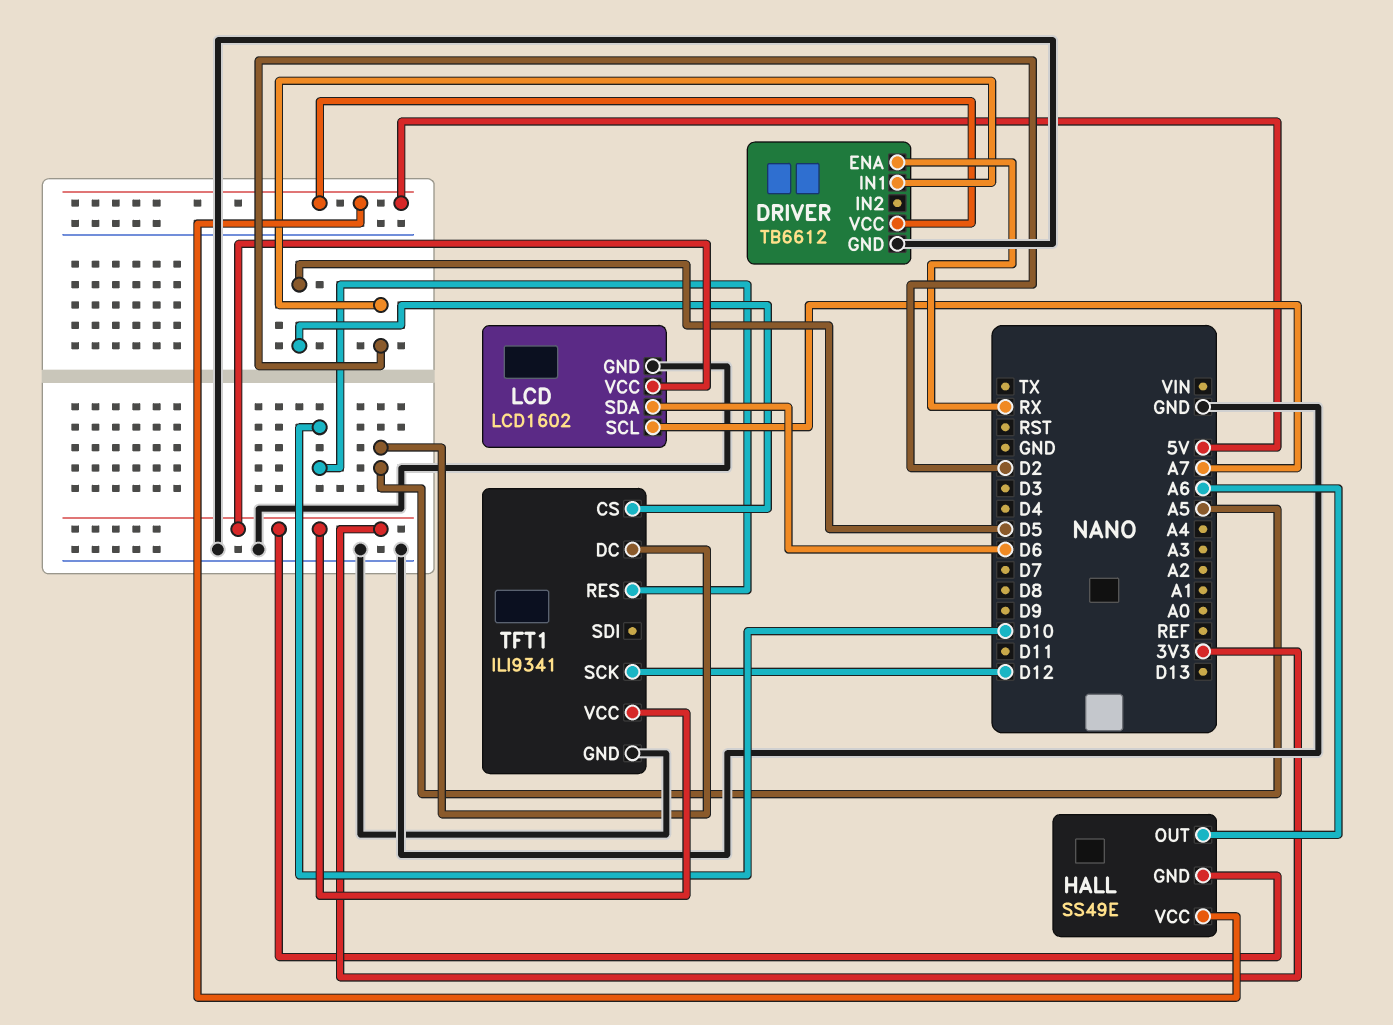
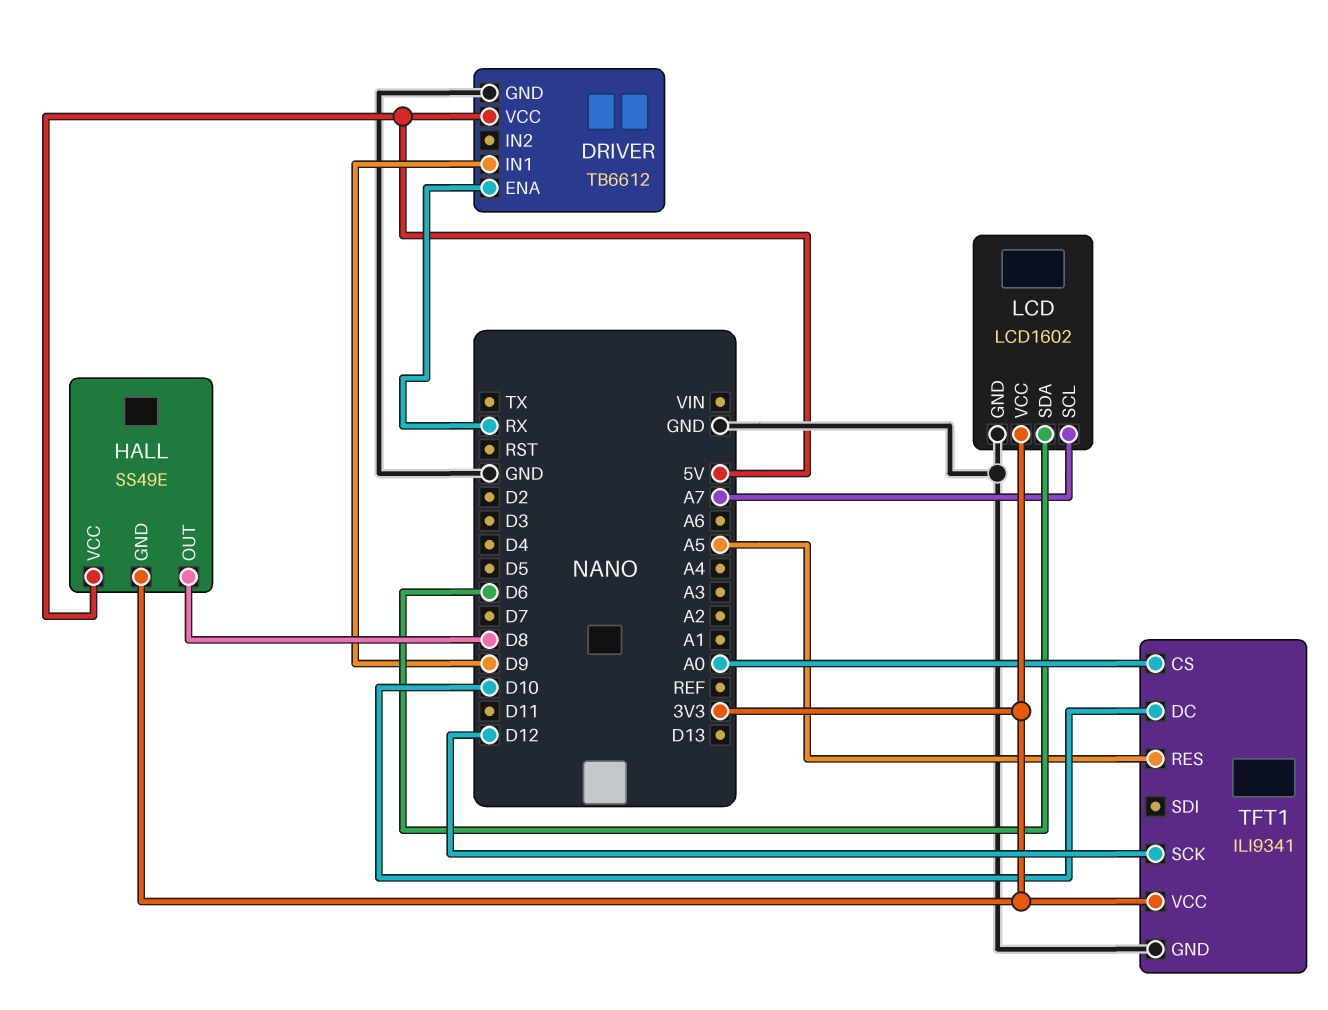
DRIVER pin IN1: D2 -> D9
HALL pin OUT: A6 -> D8
TFT1 pin CS: D5 -> A0
TFT1 pin DC: A5 -> D10
TFT1 pin RES: D10 -> A5

